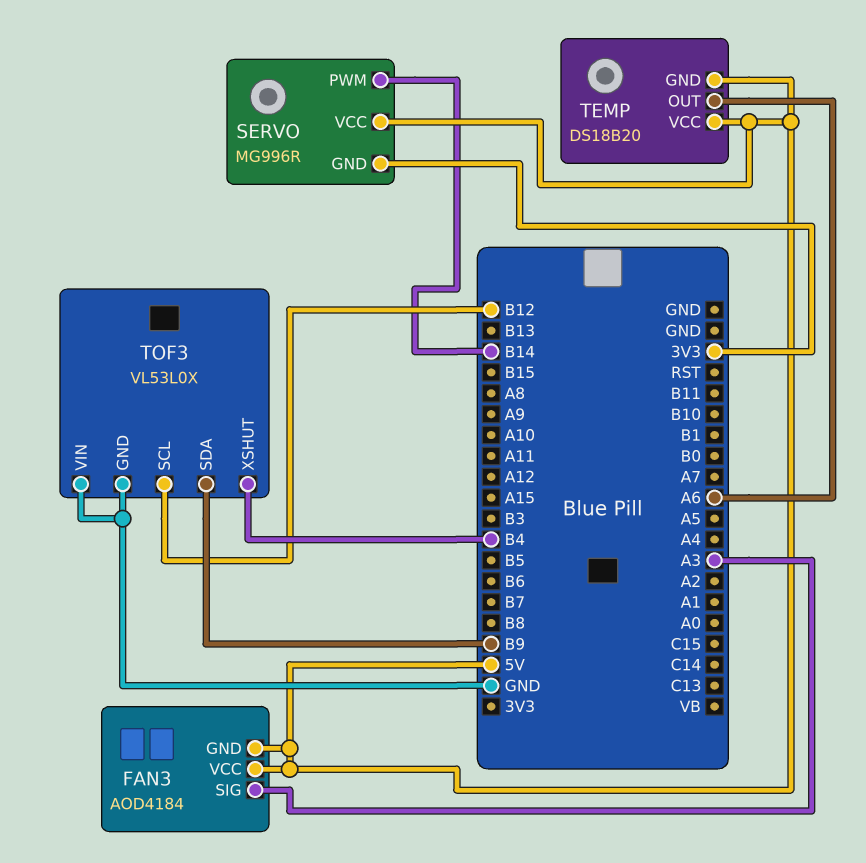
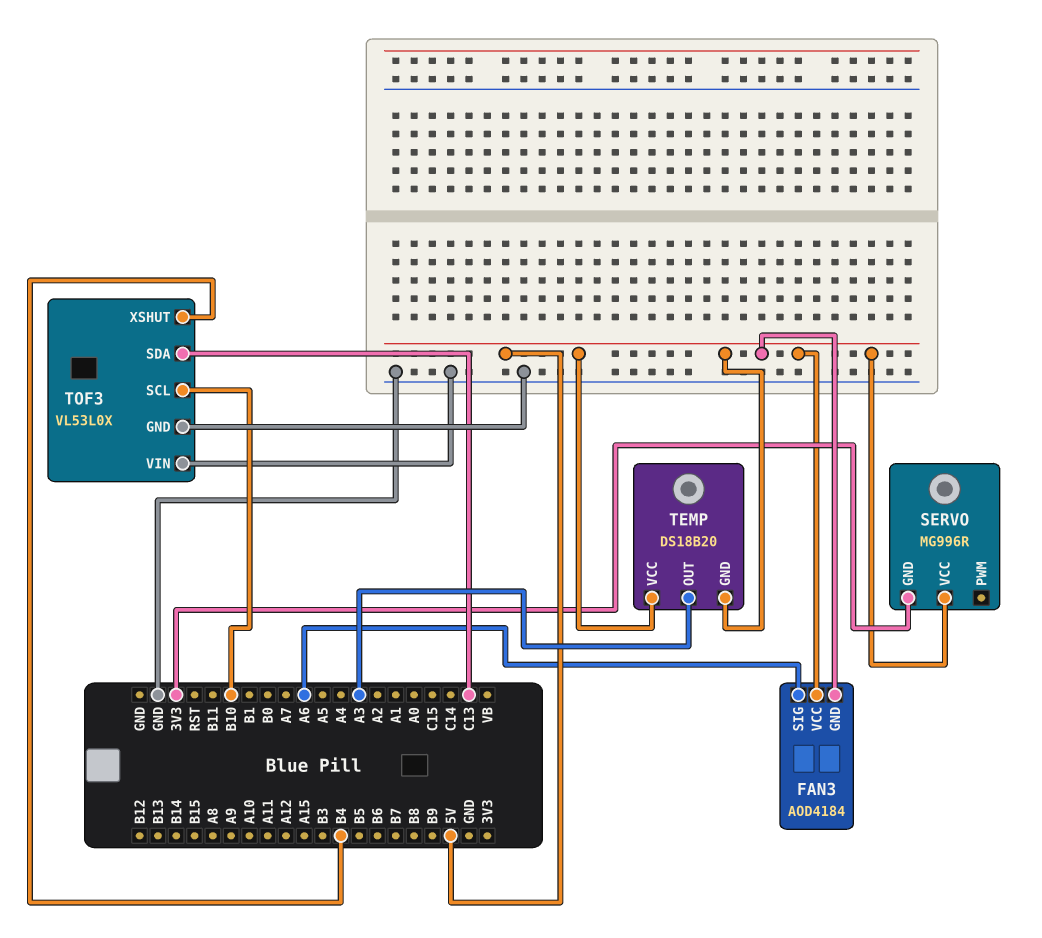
FAN3 pin SIG: A3 -> A6
SERVO pin PWM: B14 -> none
TEMP pin OUT: A6 -> A3
TOF3 pin SCL: B12 -> B10
TOF3 pin SDA: B9 -> C13

